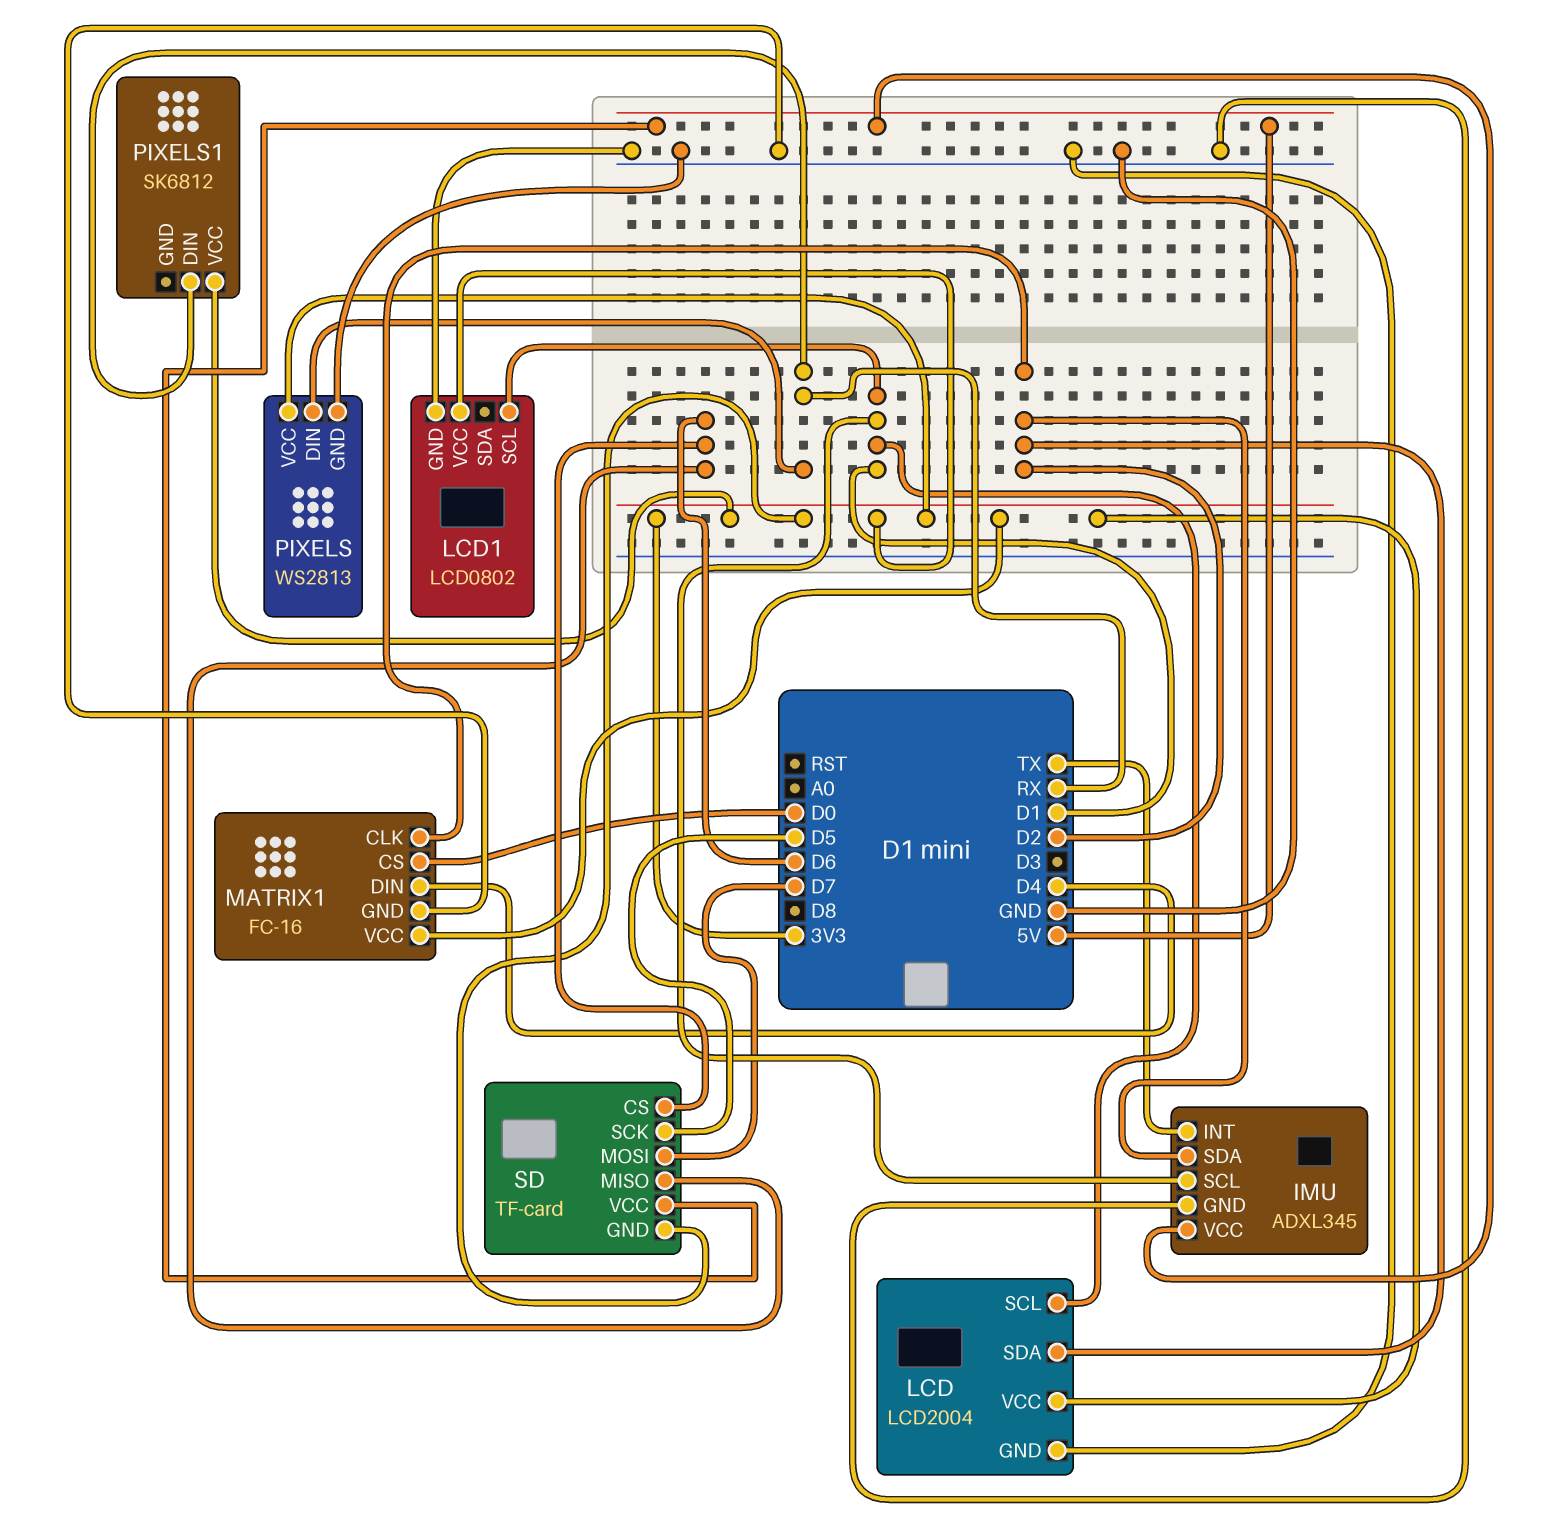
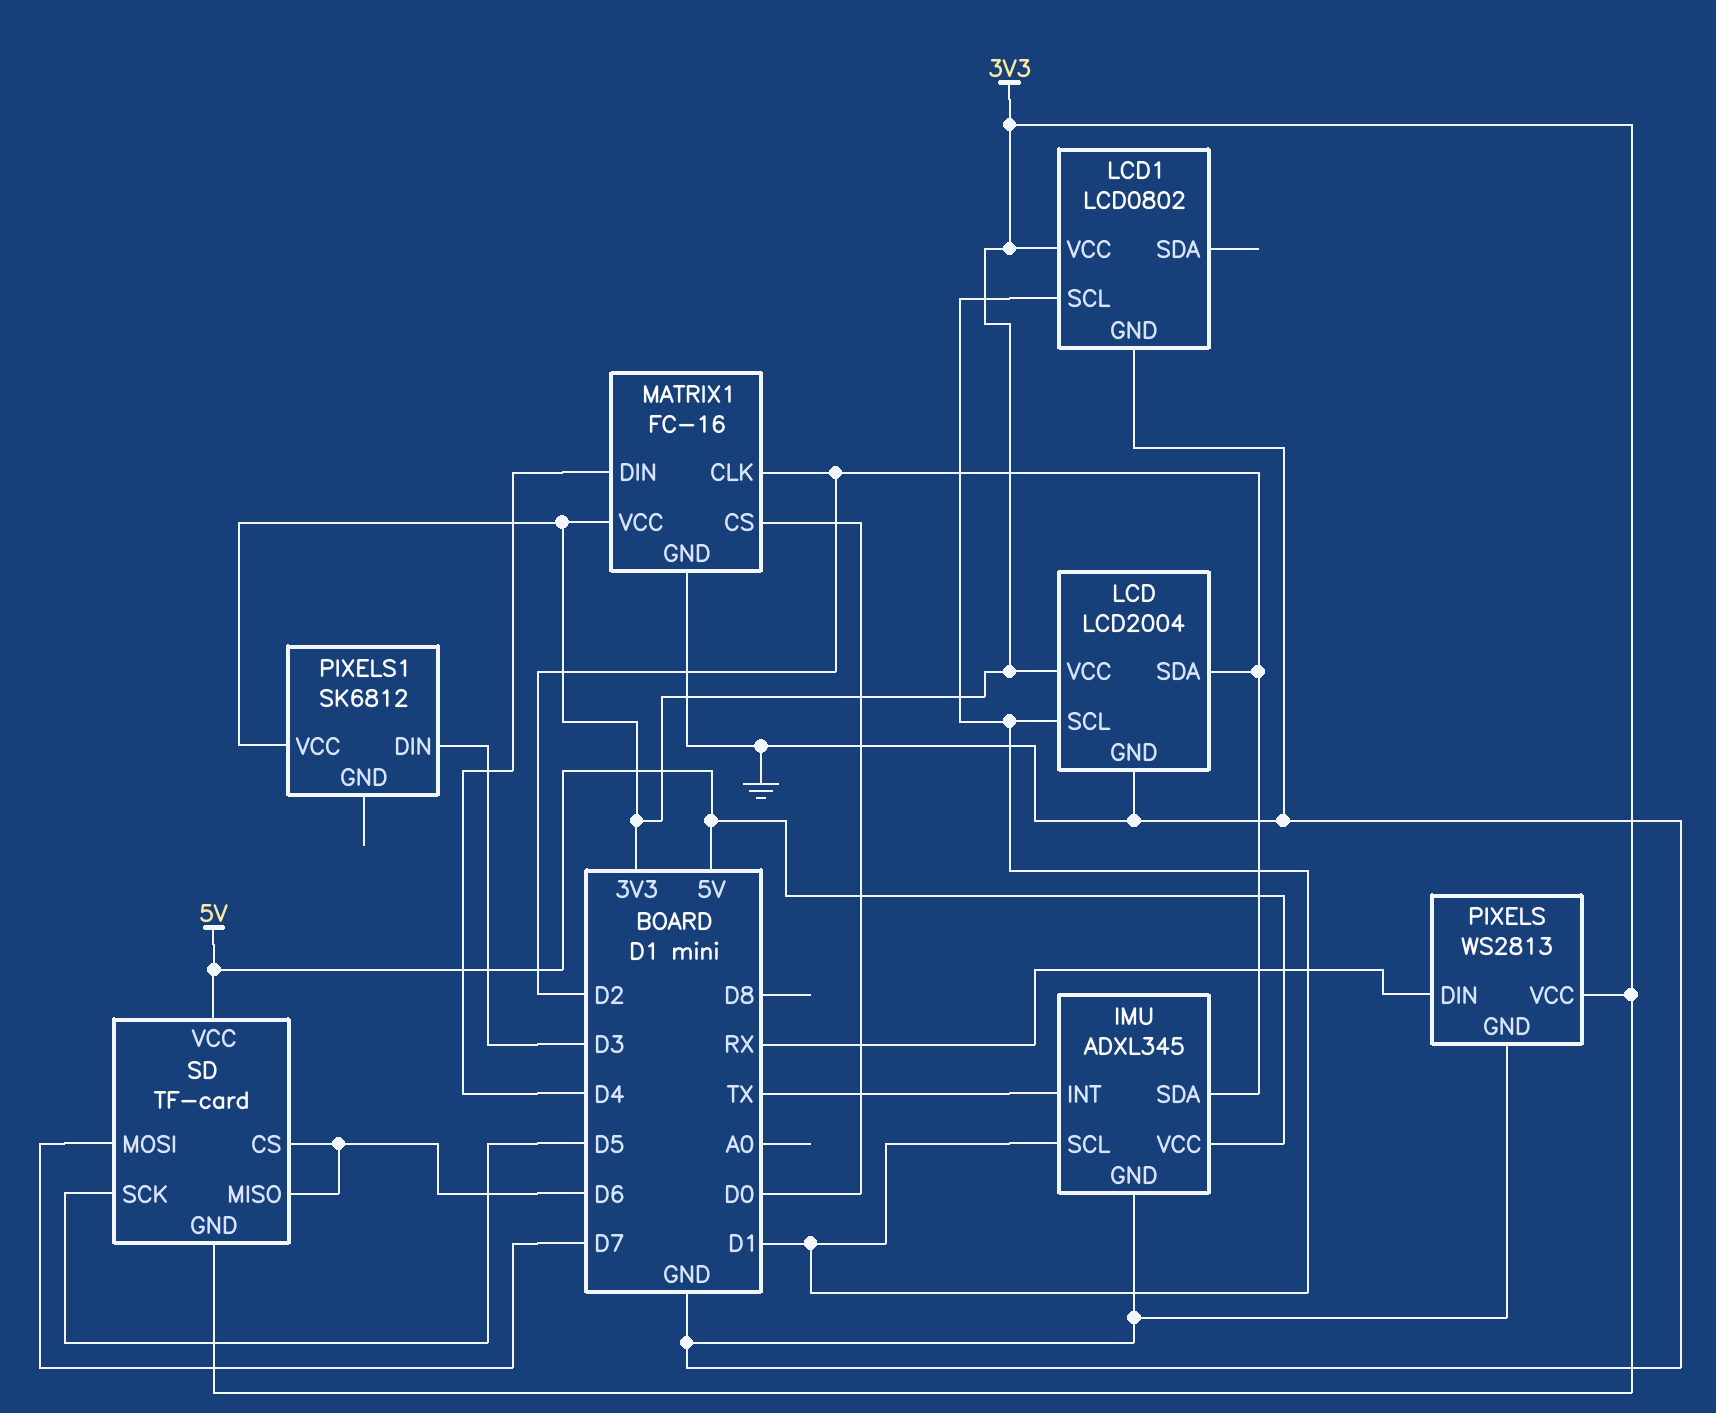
PIXELS1 pin DIN: RX -> D3

